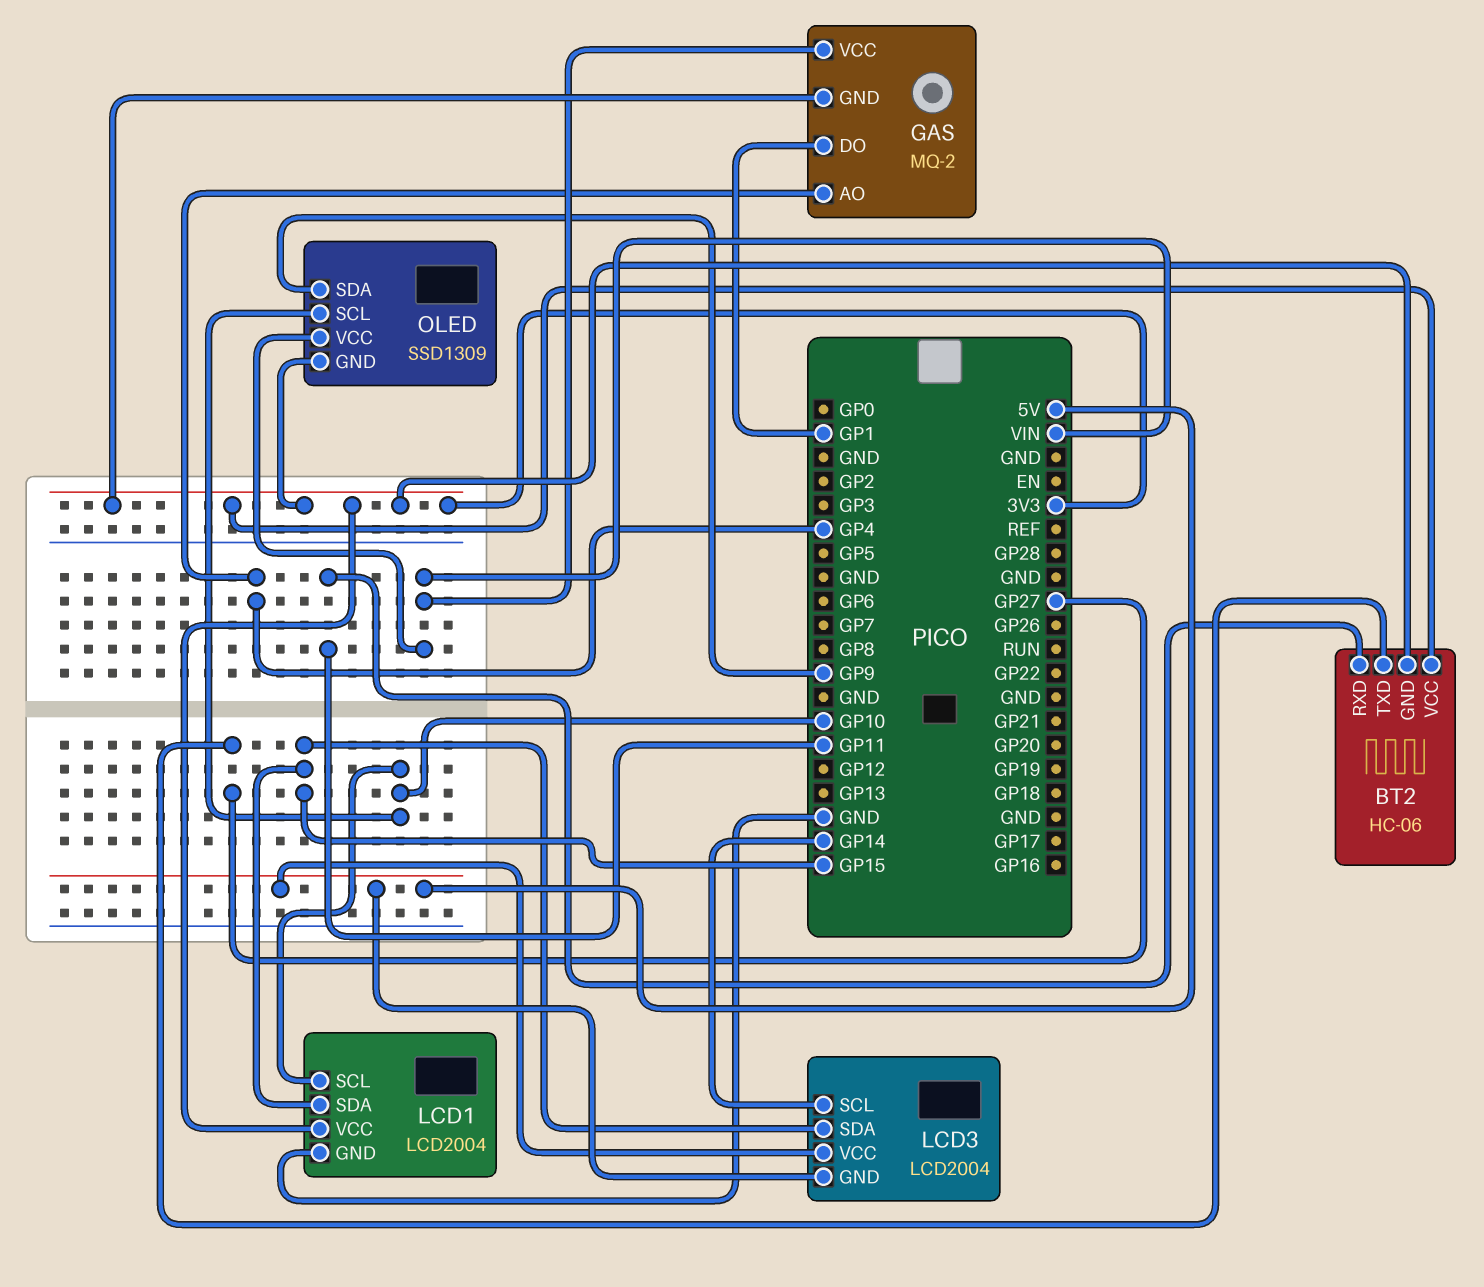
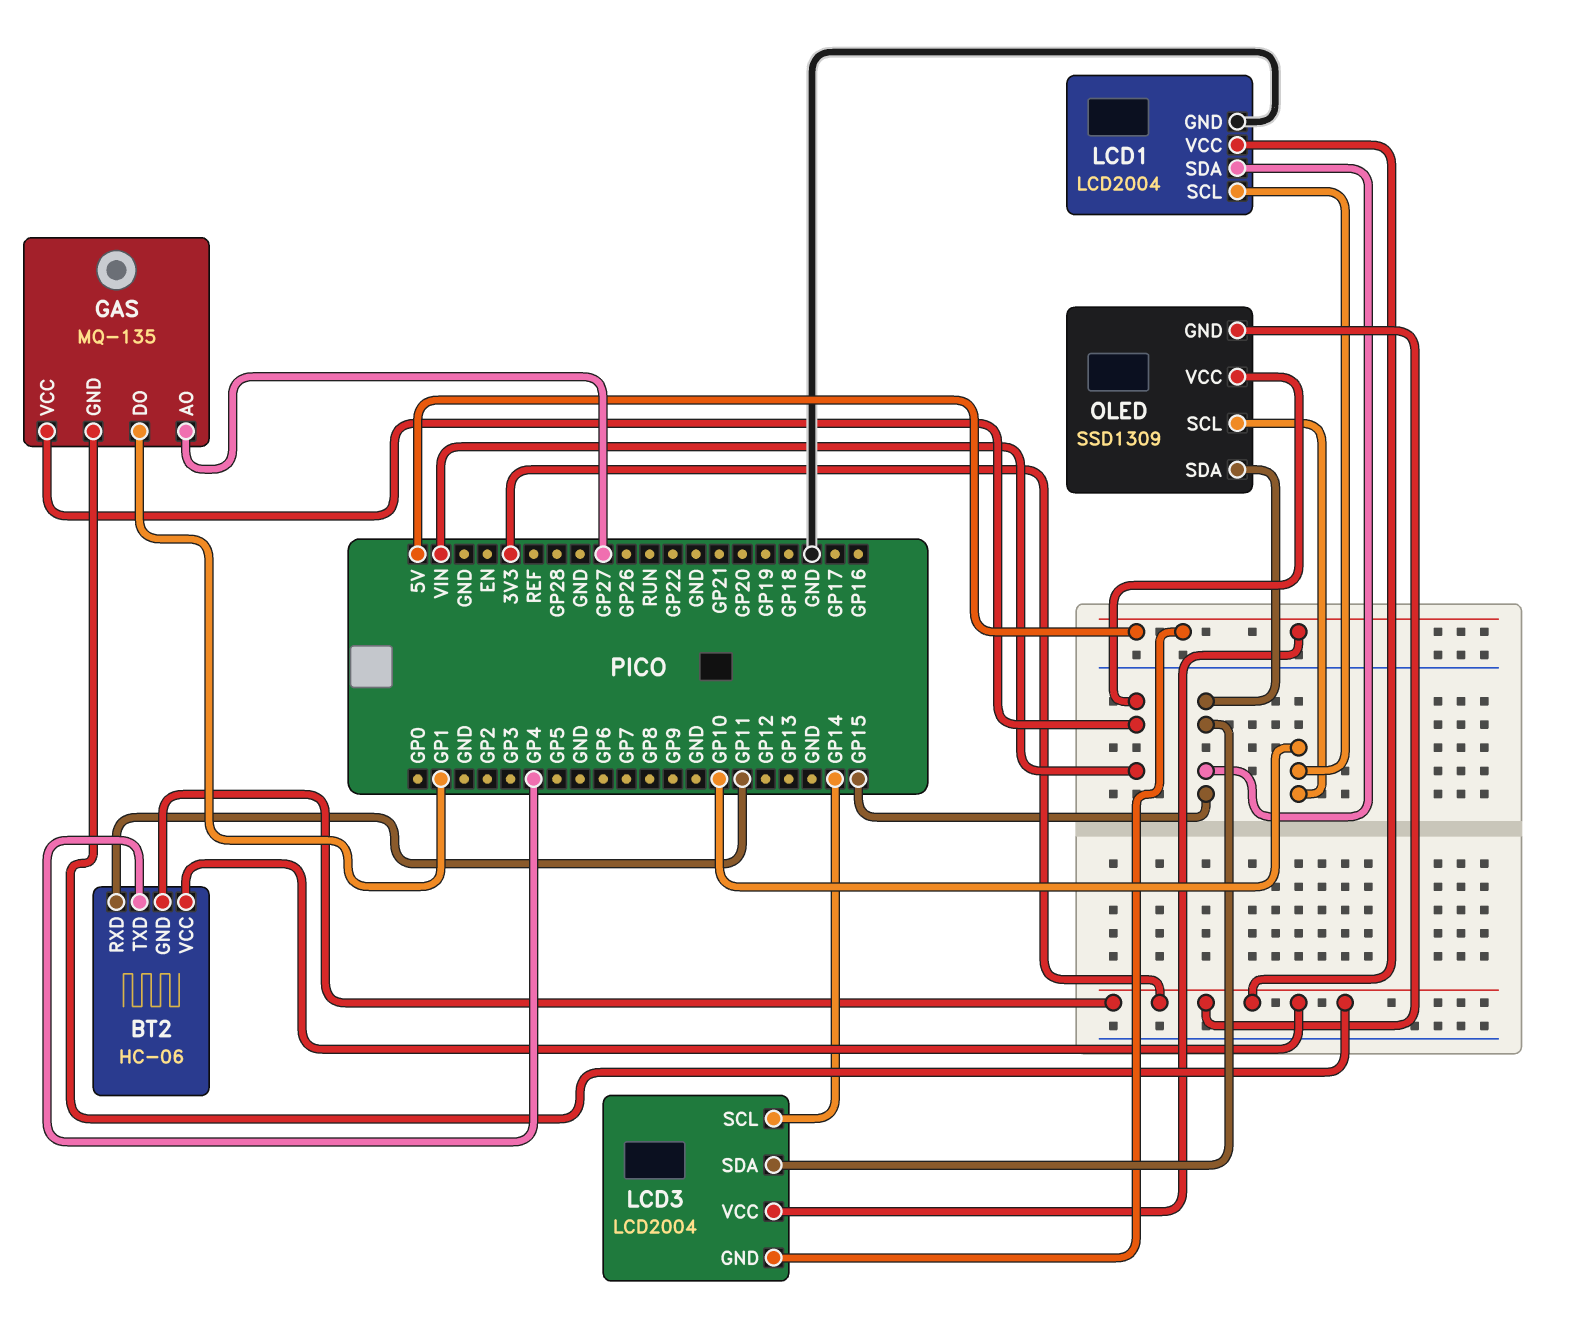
BT2 pin TXD: GP27 -> GP4
GAS: MQ-2 -> MQ-135
GAS pin AO: GP4 -> GP27
OLED pin SDA: GP9 -> GP15

